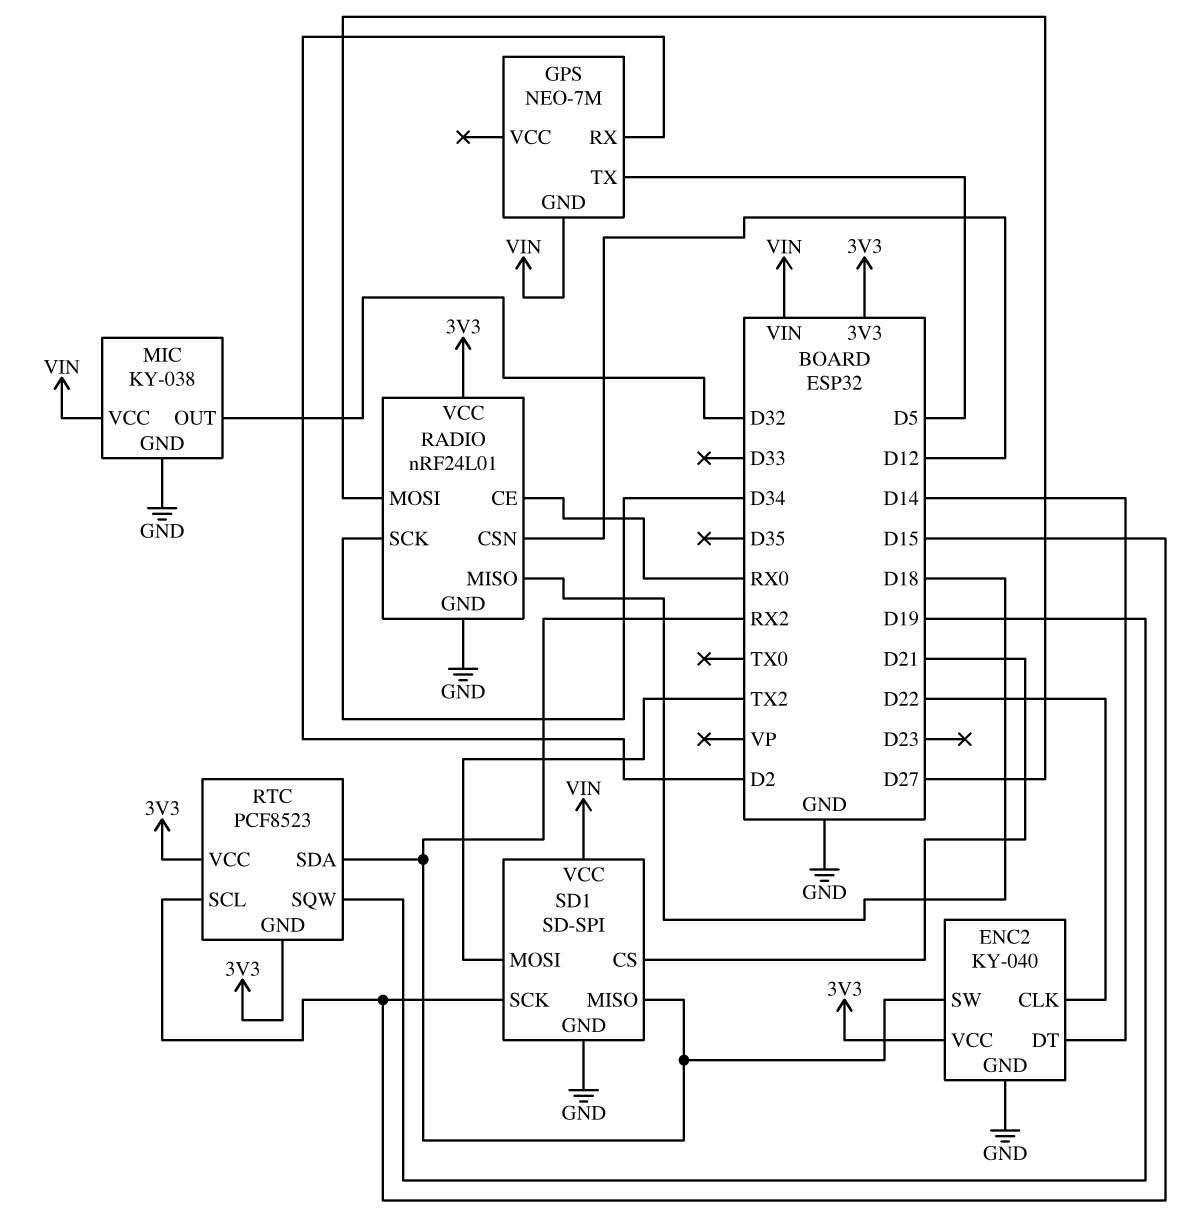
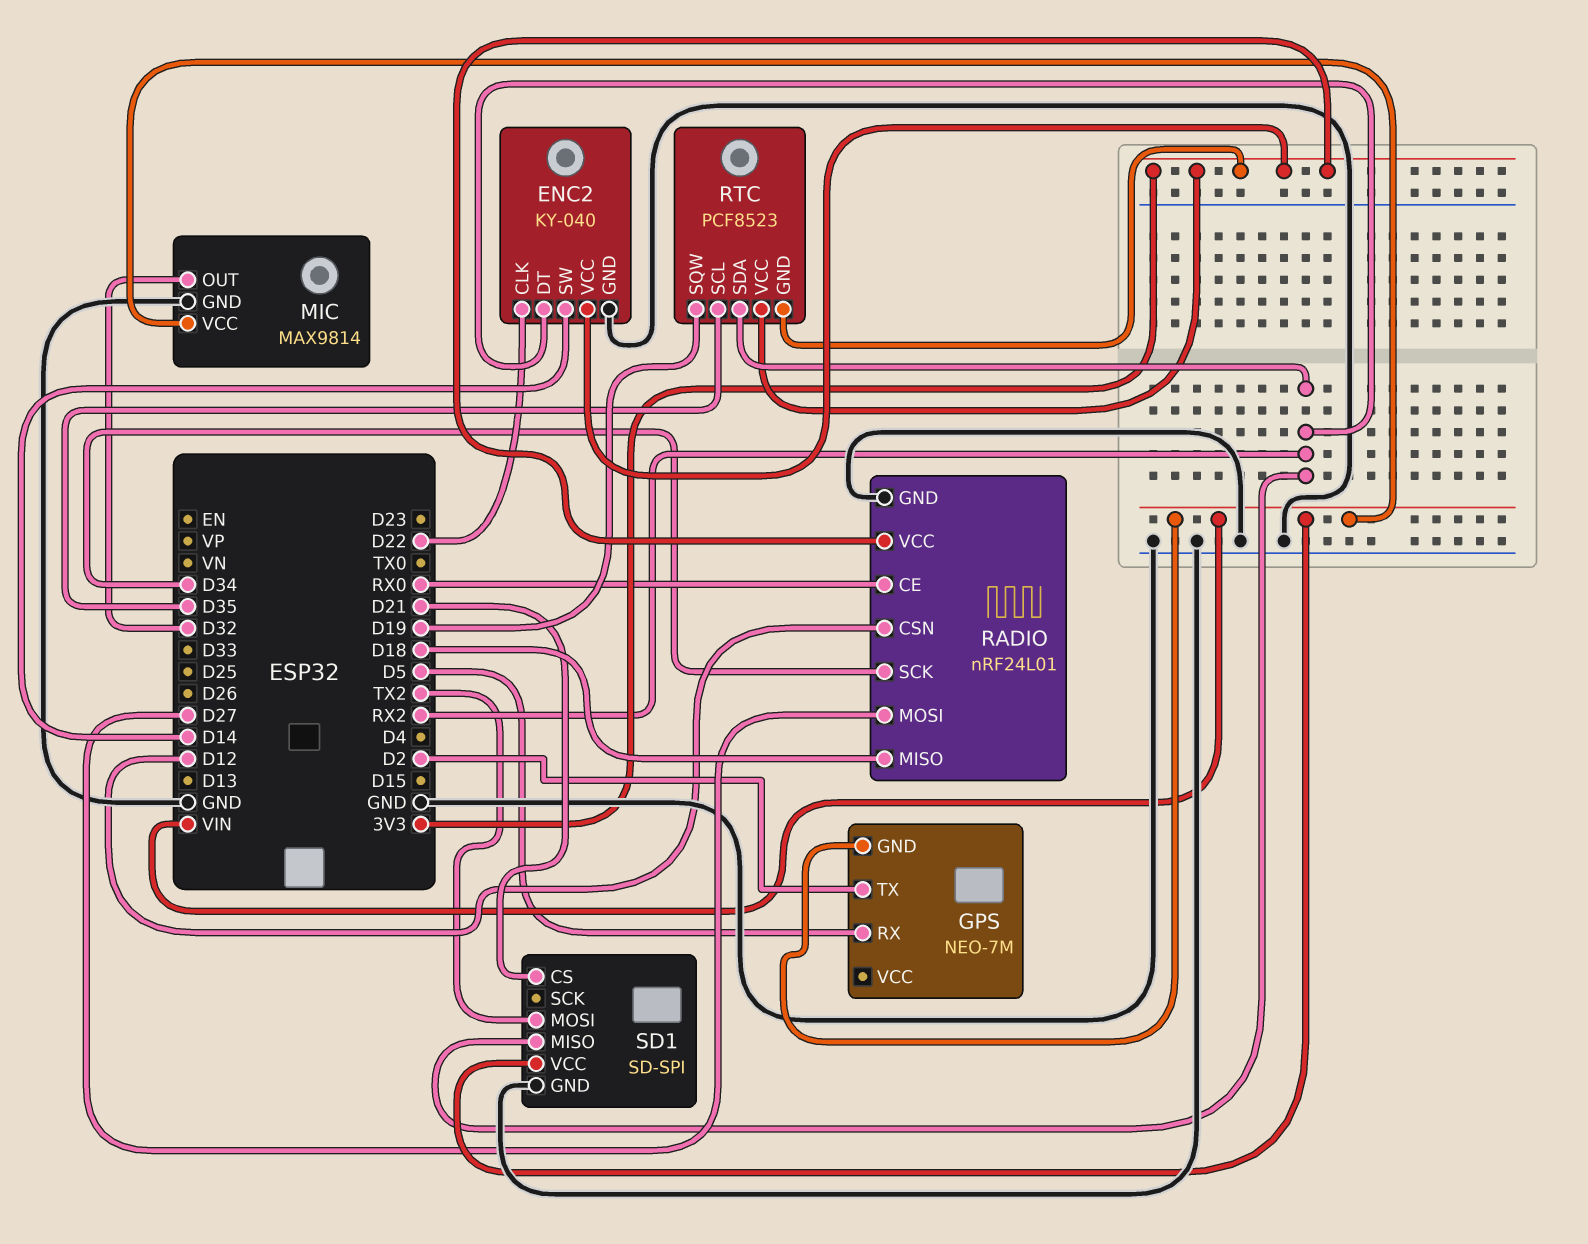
ENC2 pin DT: D14 -> RX2
ENC2 pin SW: RX2 -> D14
GPS pin RX: D2 -> D5
GPS pin TX: D5 -> D2
MIC: KY-038 -> MAX9814
RTC pin SCL: D15 -> D35
SD1 pin SCK: D15 -> none

